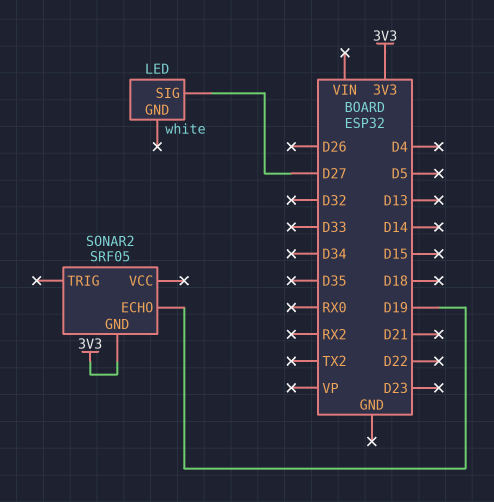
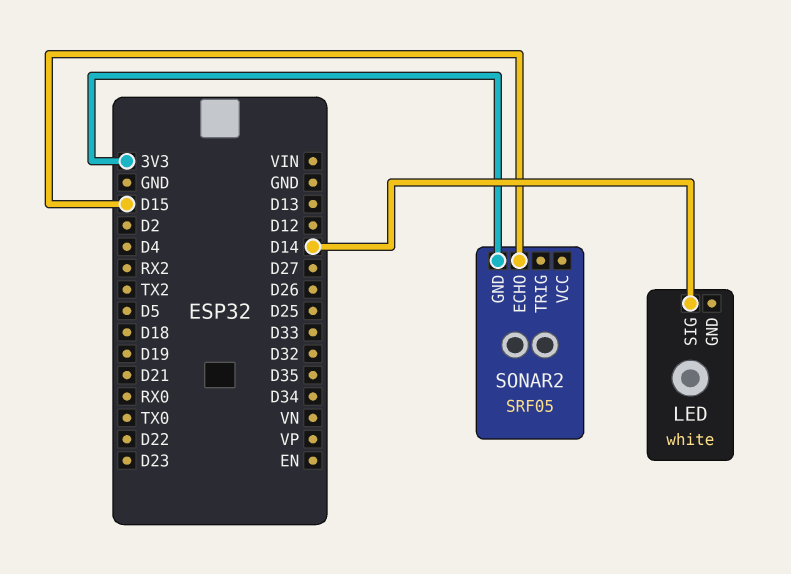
LED pin SIG: D27 -> D14
SONAR2 pin ECHO: D19 -> D15

